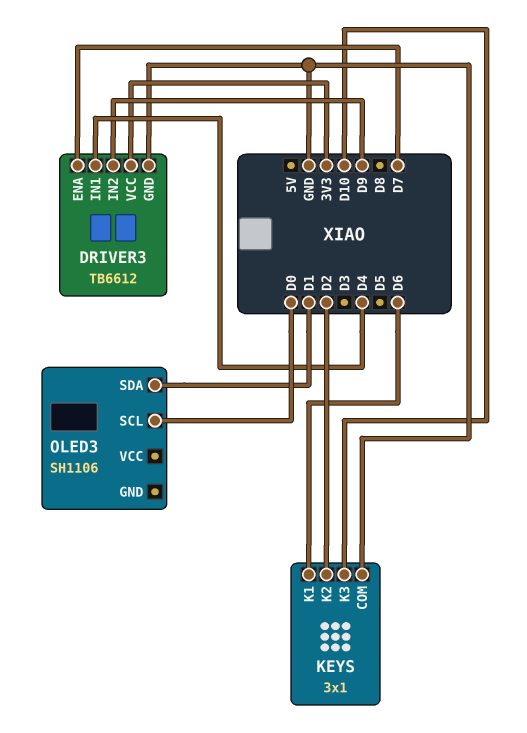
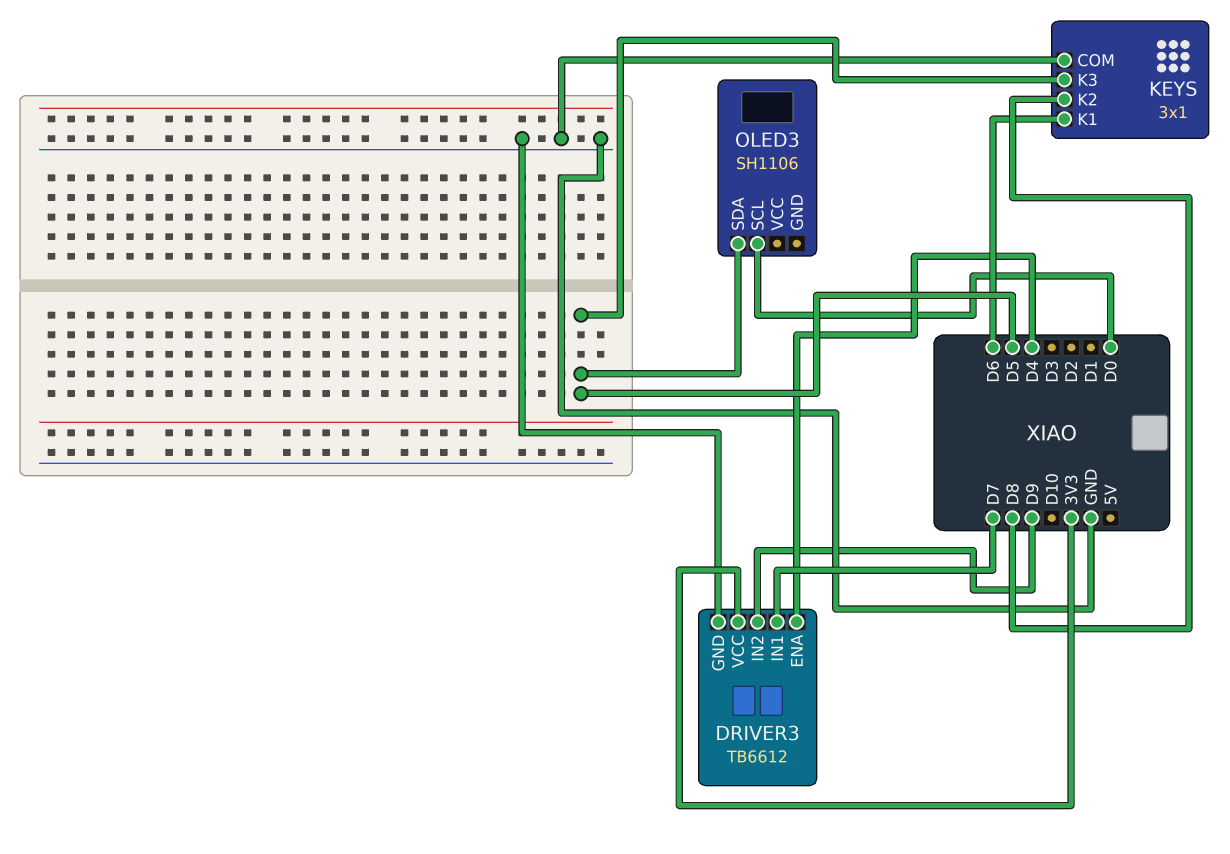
DRIVER3 pin ENA: D7 -> D4
DRIVER3 pin IN1: D4 -> D7
KEYS pin K2: D2 -> D8
KEYS pin K3: D10 -> D5
OLED3 pin SDA: D1 -> D5

